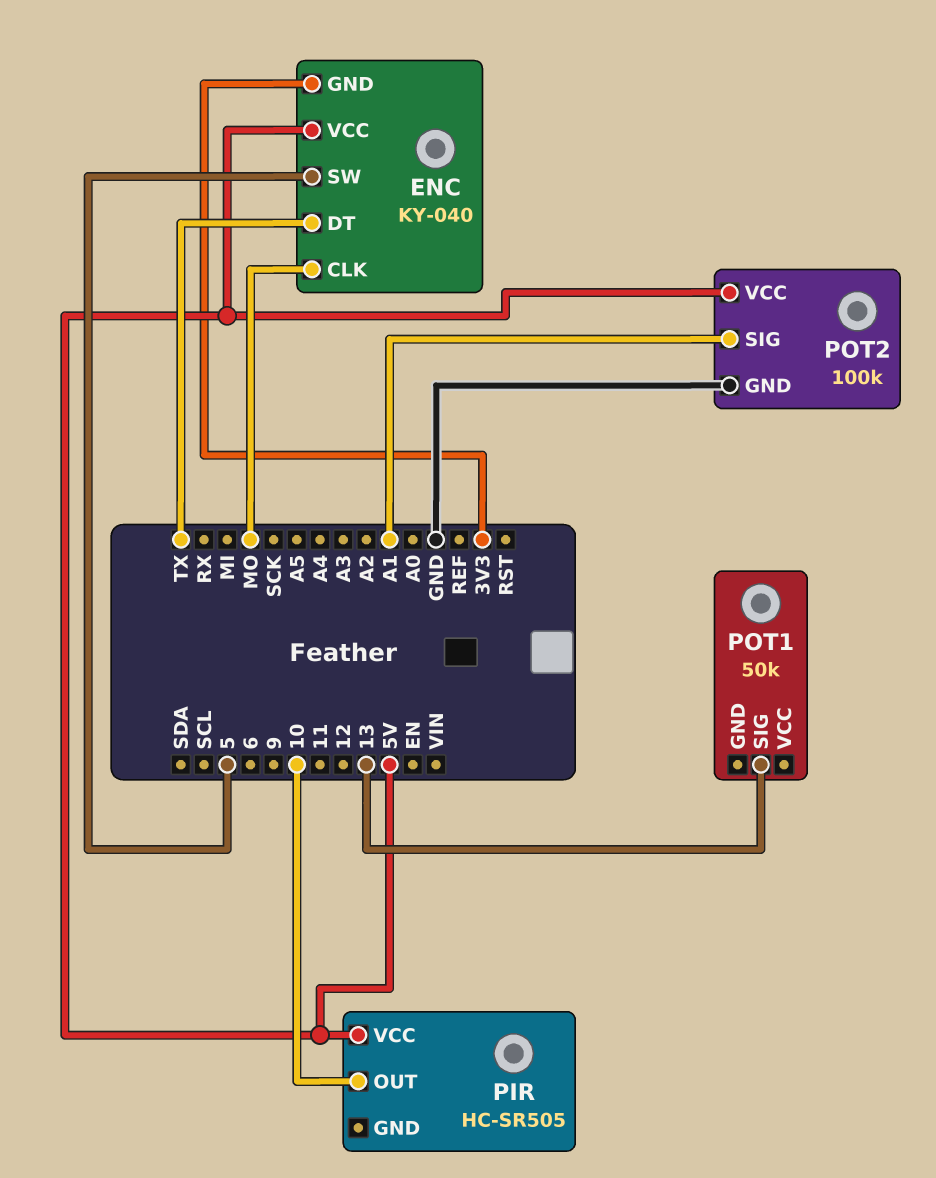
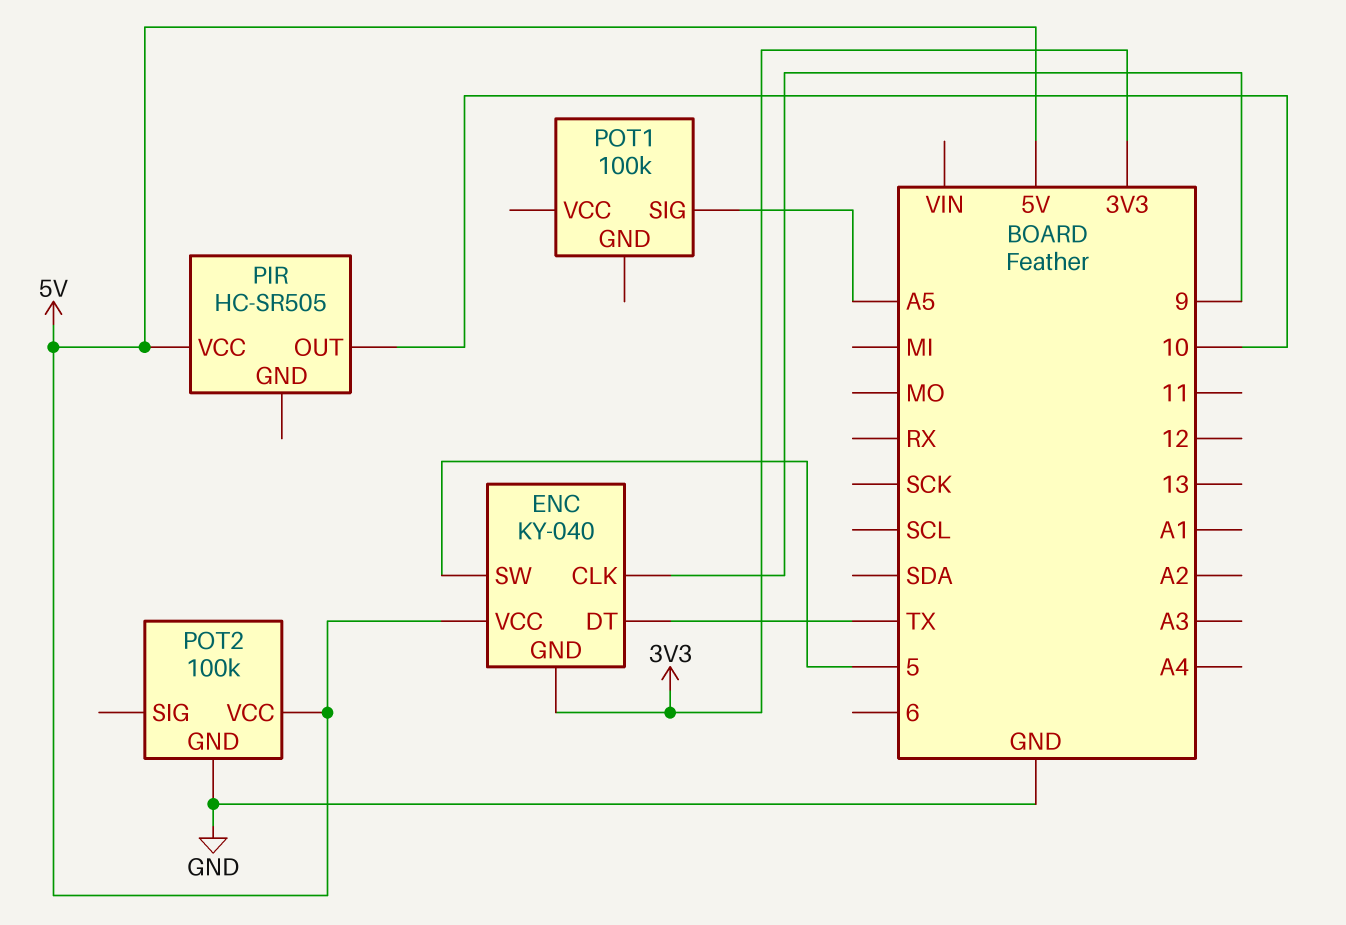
ENC pin CLK: MO -> 9
POT1: 50k -> 100k
POT1 pin SIG: 13 -> A5
POT2 pin SIG: A1 -> none

